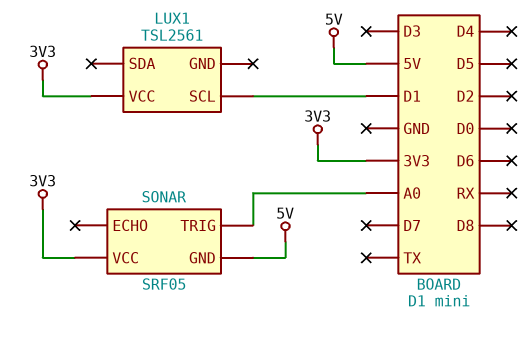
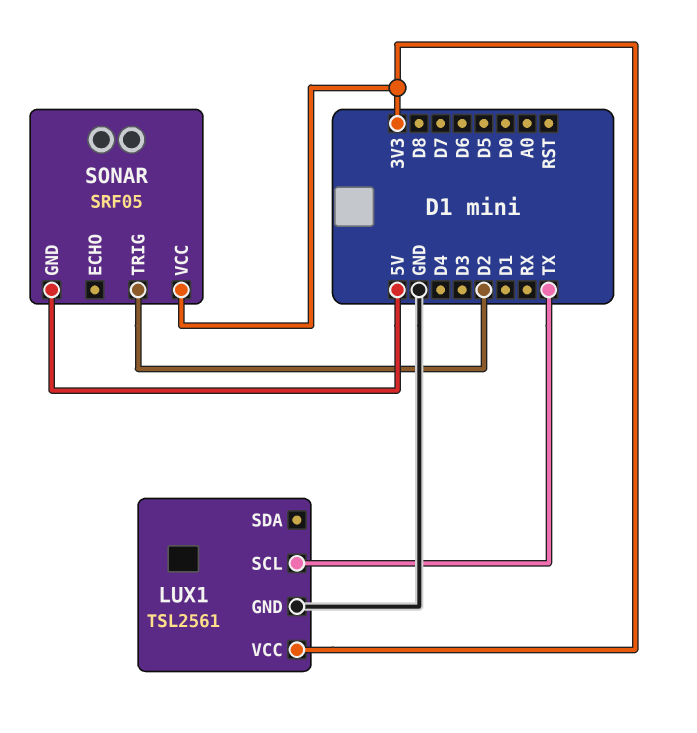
LUX1 pin GND: none -> GND
LUX1 pin SCL: D1 -> TX
SONAR pin TRIG: A0 -> D2

